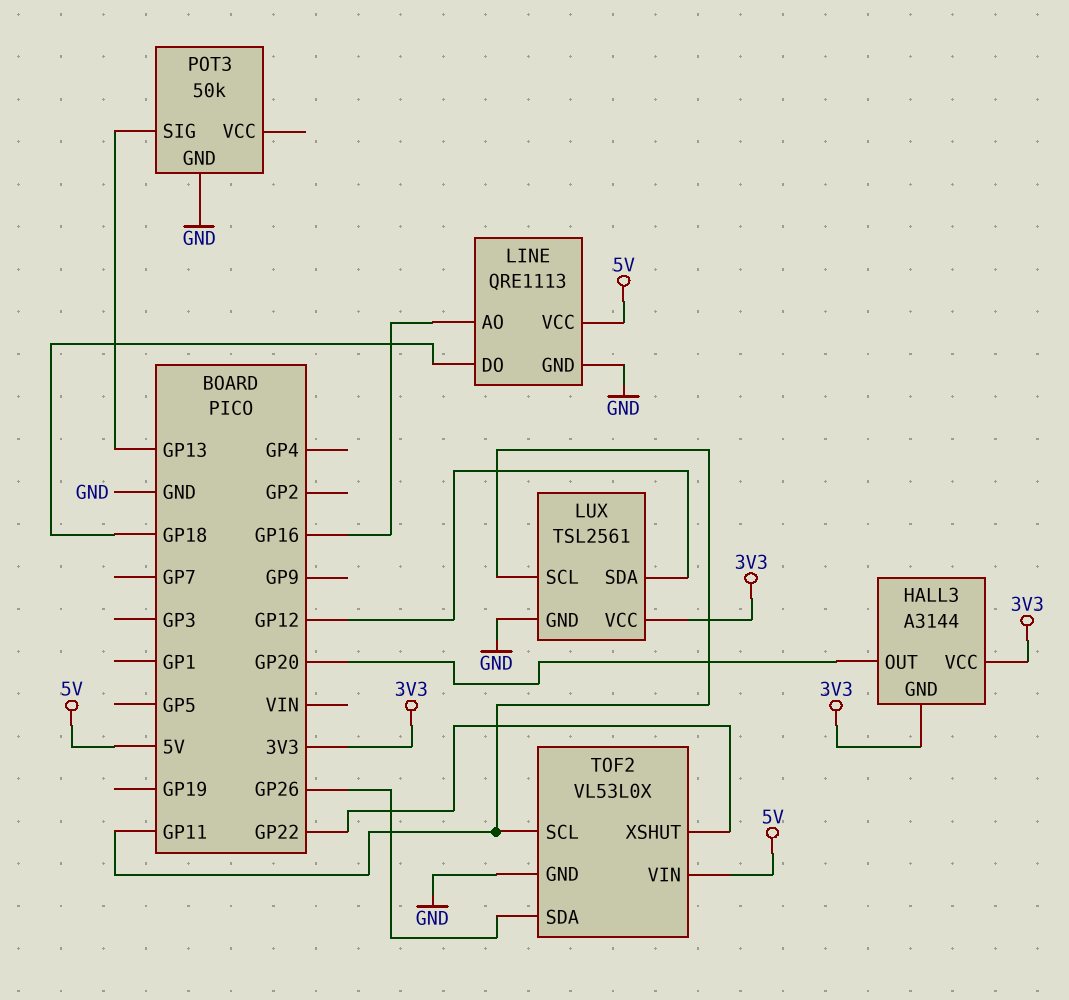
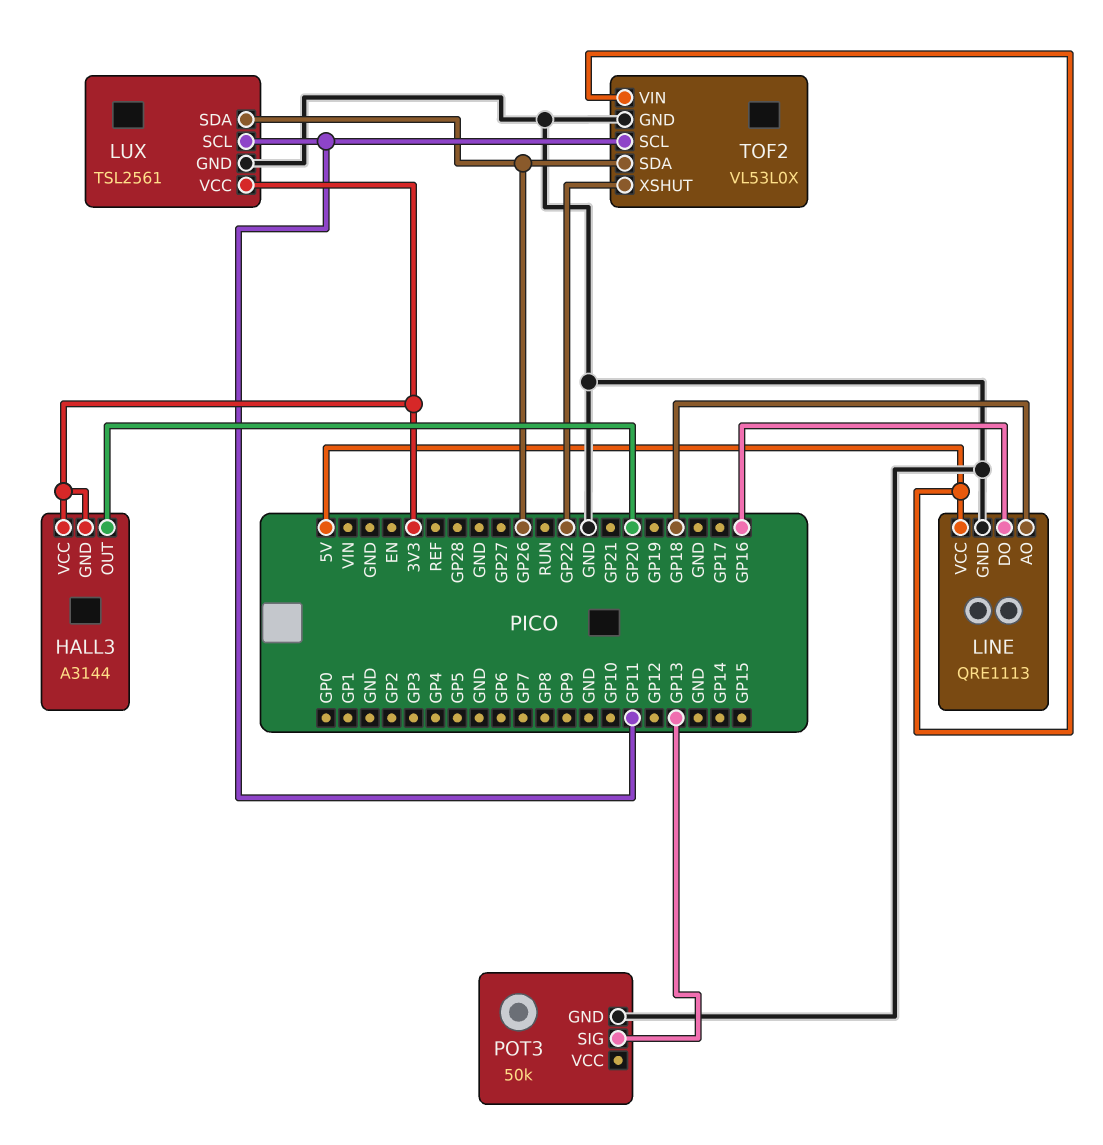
LINE pin AO: GP16 -> GP18
LINE pin DO: GP18 -> GP16
LUX pin SDA: GP12 -> GP26

